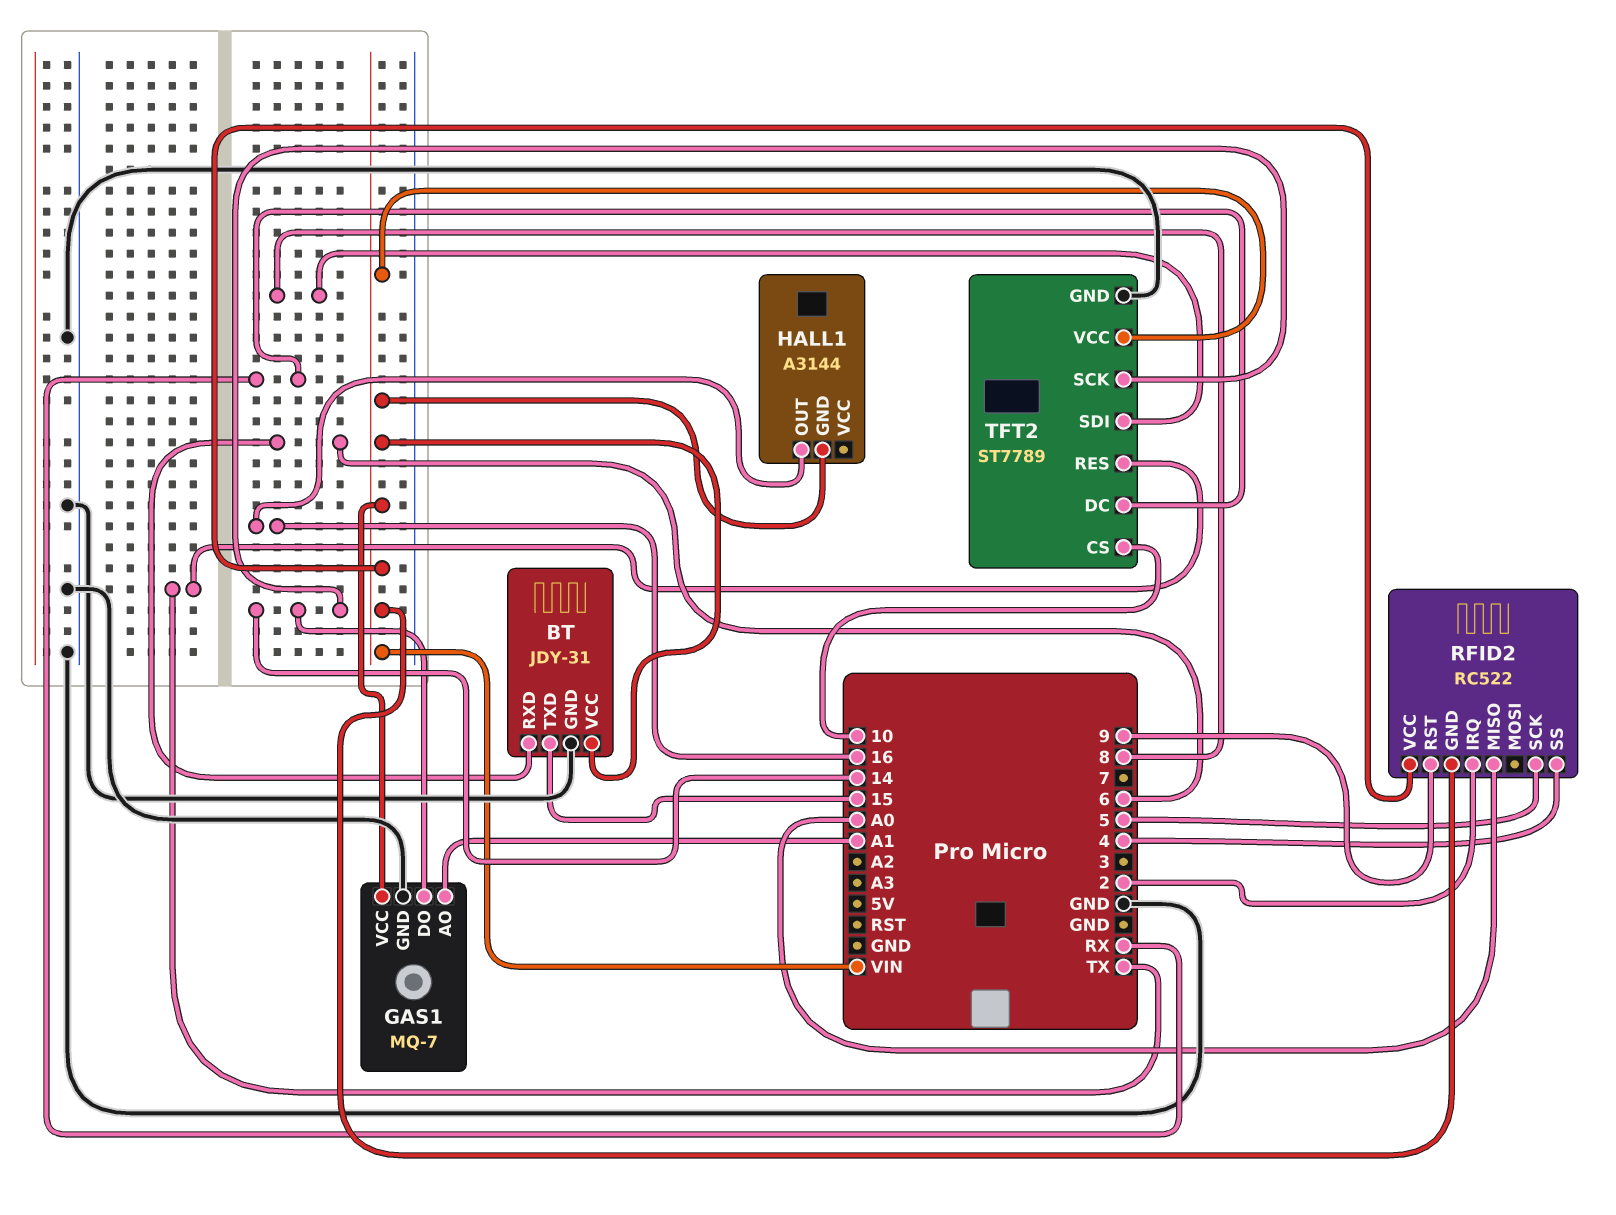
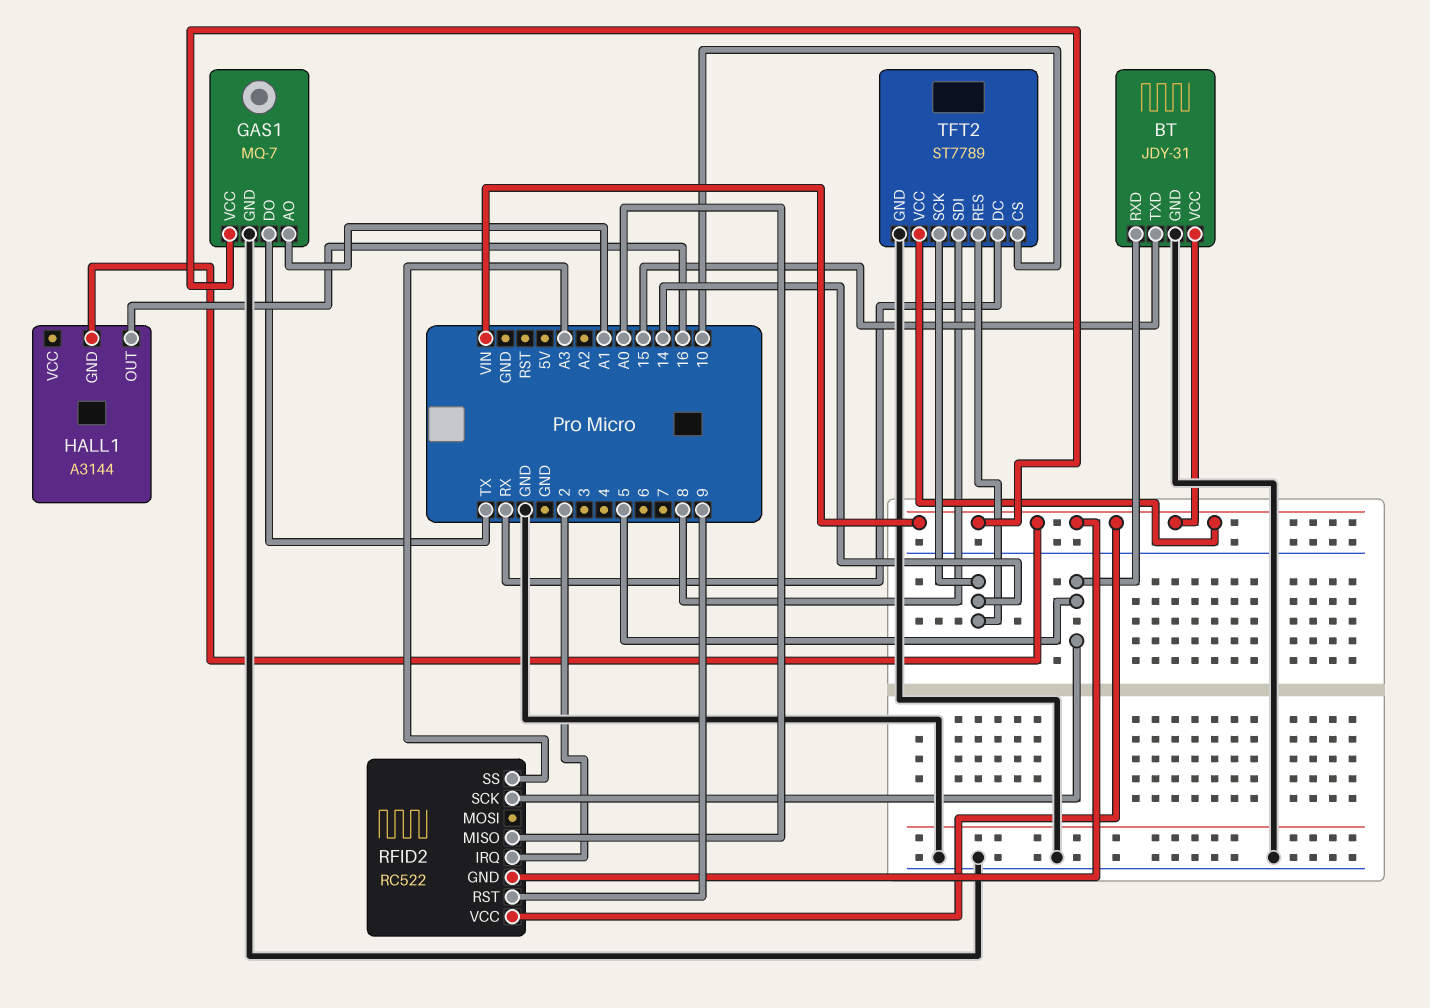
BT pin RXD: 6 -> 5
GAS1 pin DO: 14 -> TX
RFID2 pin SS: 4 -> A3
TFT2 pin RES: TX -> 14

